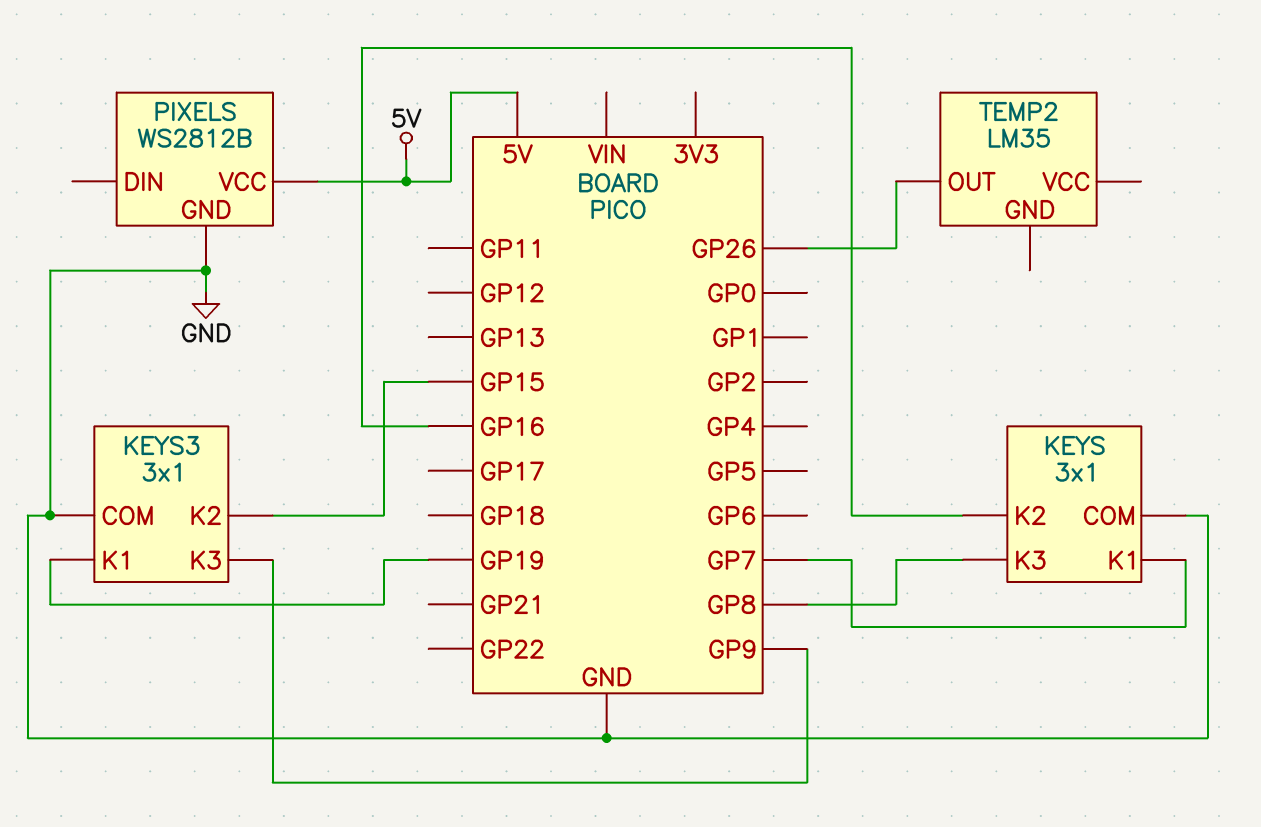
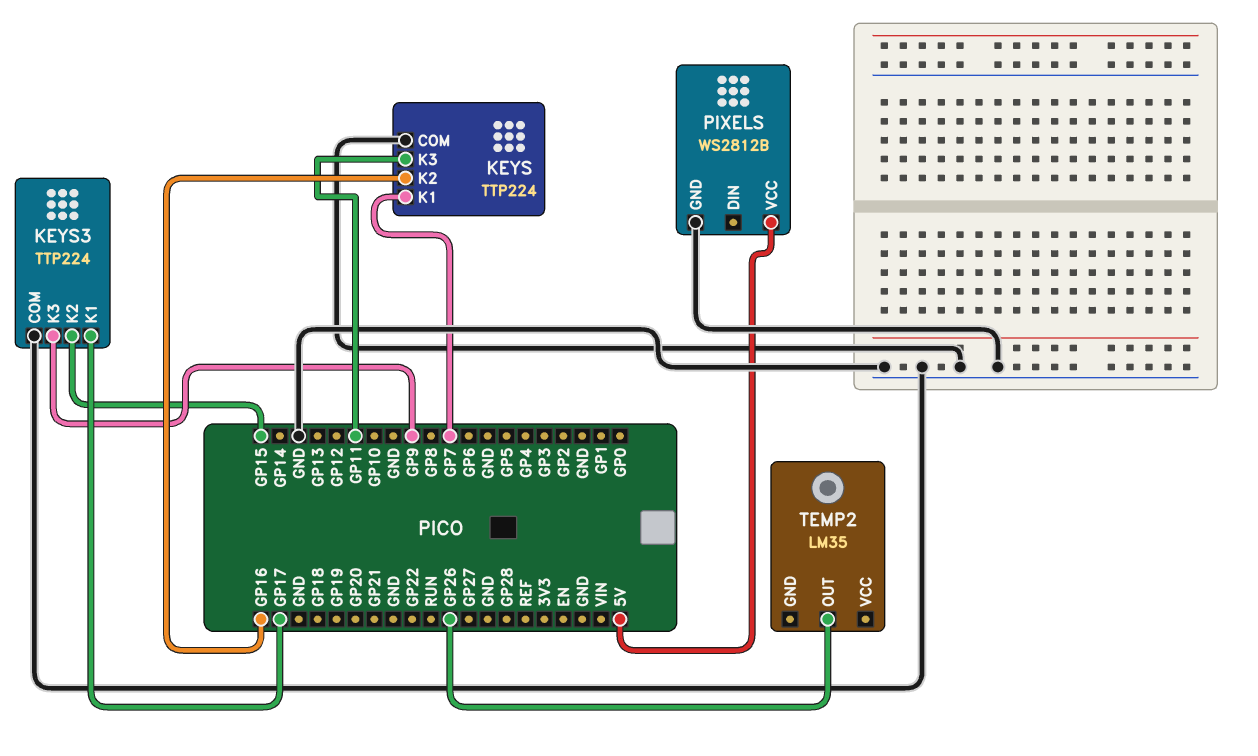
KEYS: 3x1 -> TTP224
KEYS pin K3: GP8 -> GP11
KEYS3: 3x1 -> TTP224
KEYS3 pin K1: GP19 -> GP17

